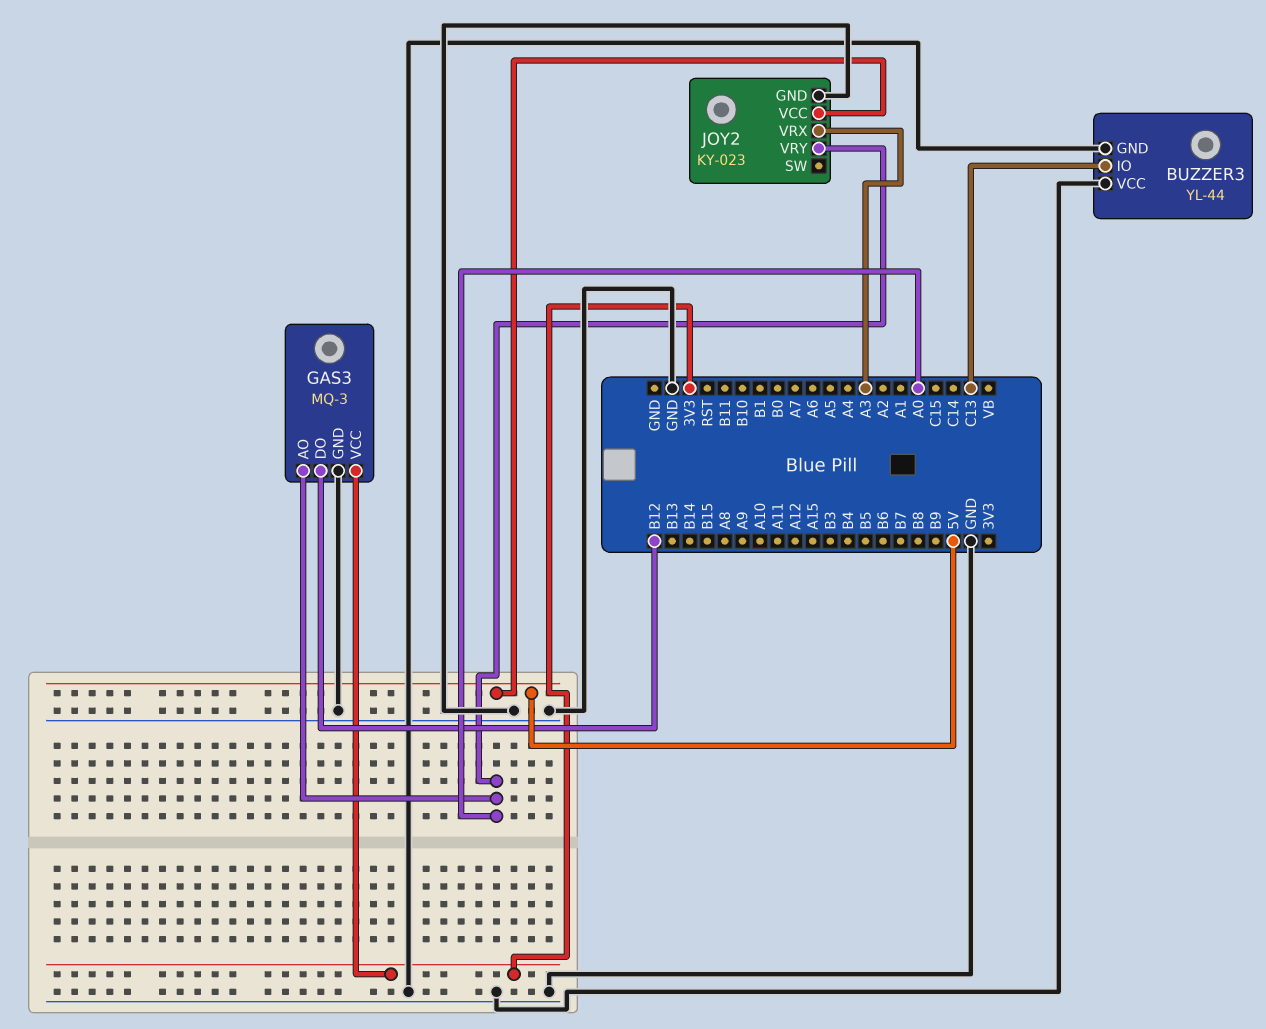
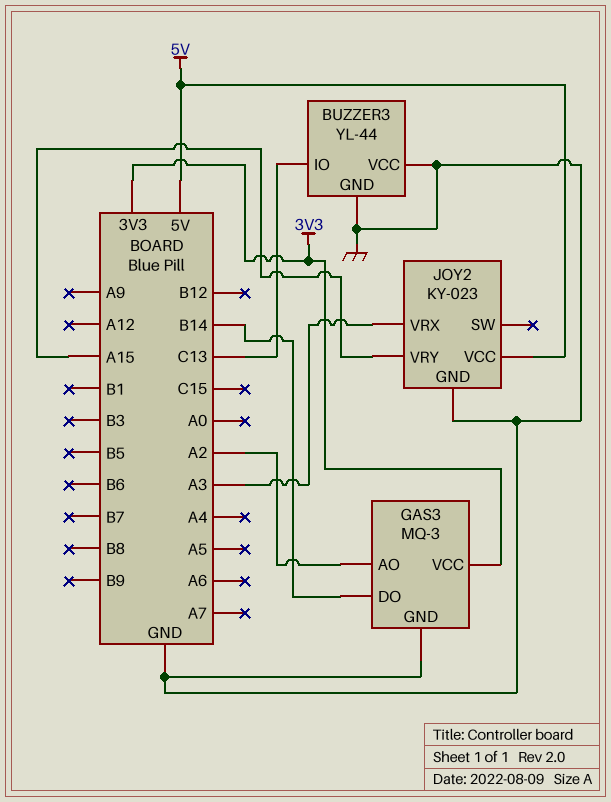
GAS3 pin AO: A0 -> A2
GAS3 pin DO: B12 -> B14
JOY2 pin VRY: A0 -> A15

